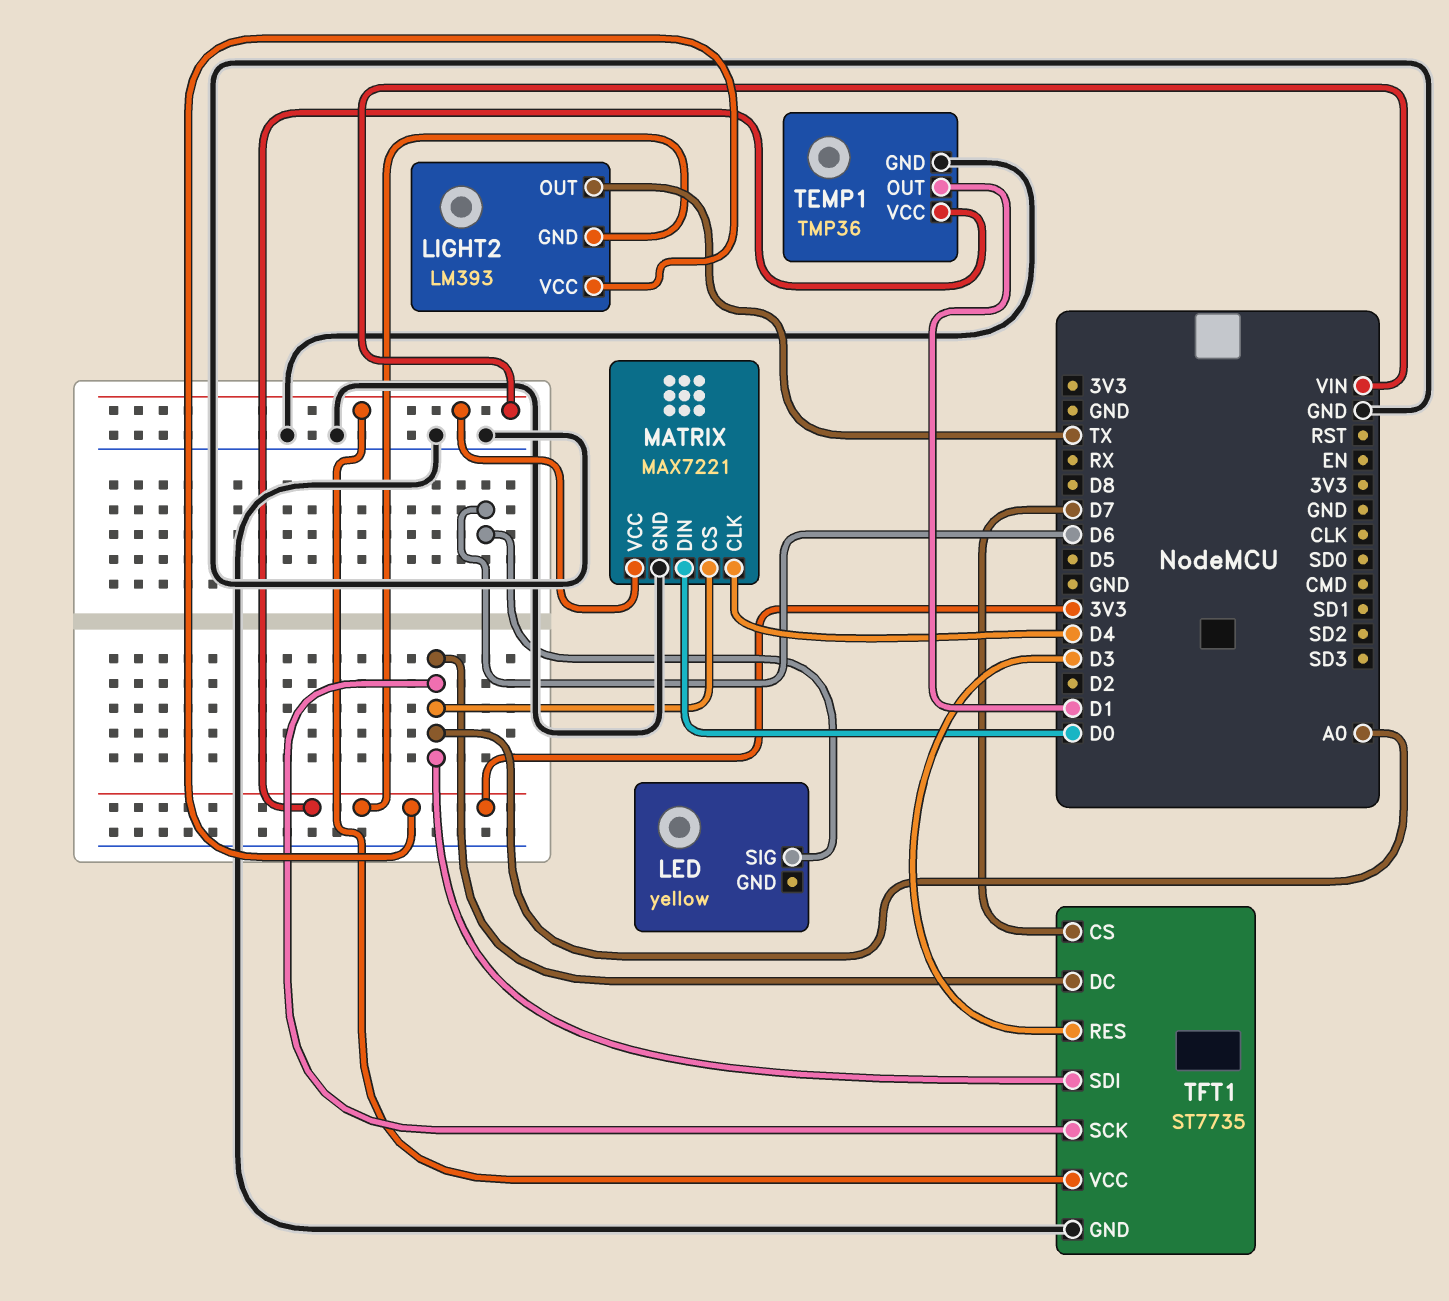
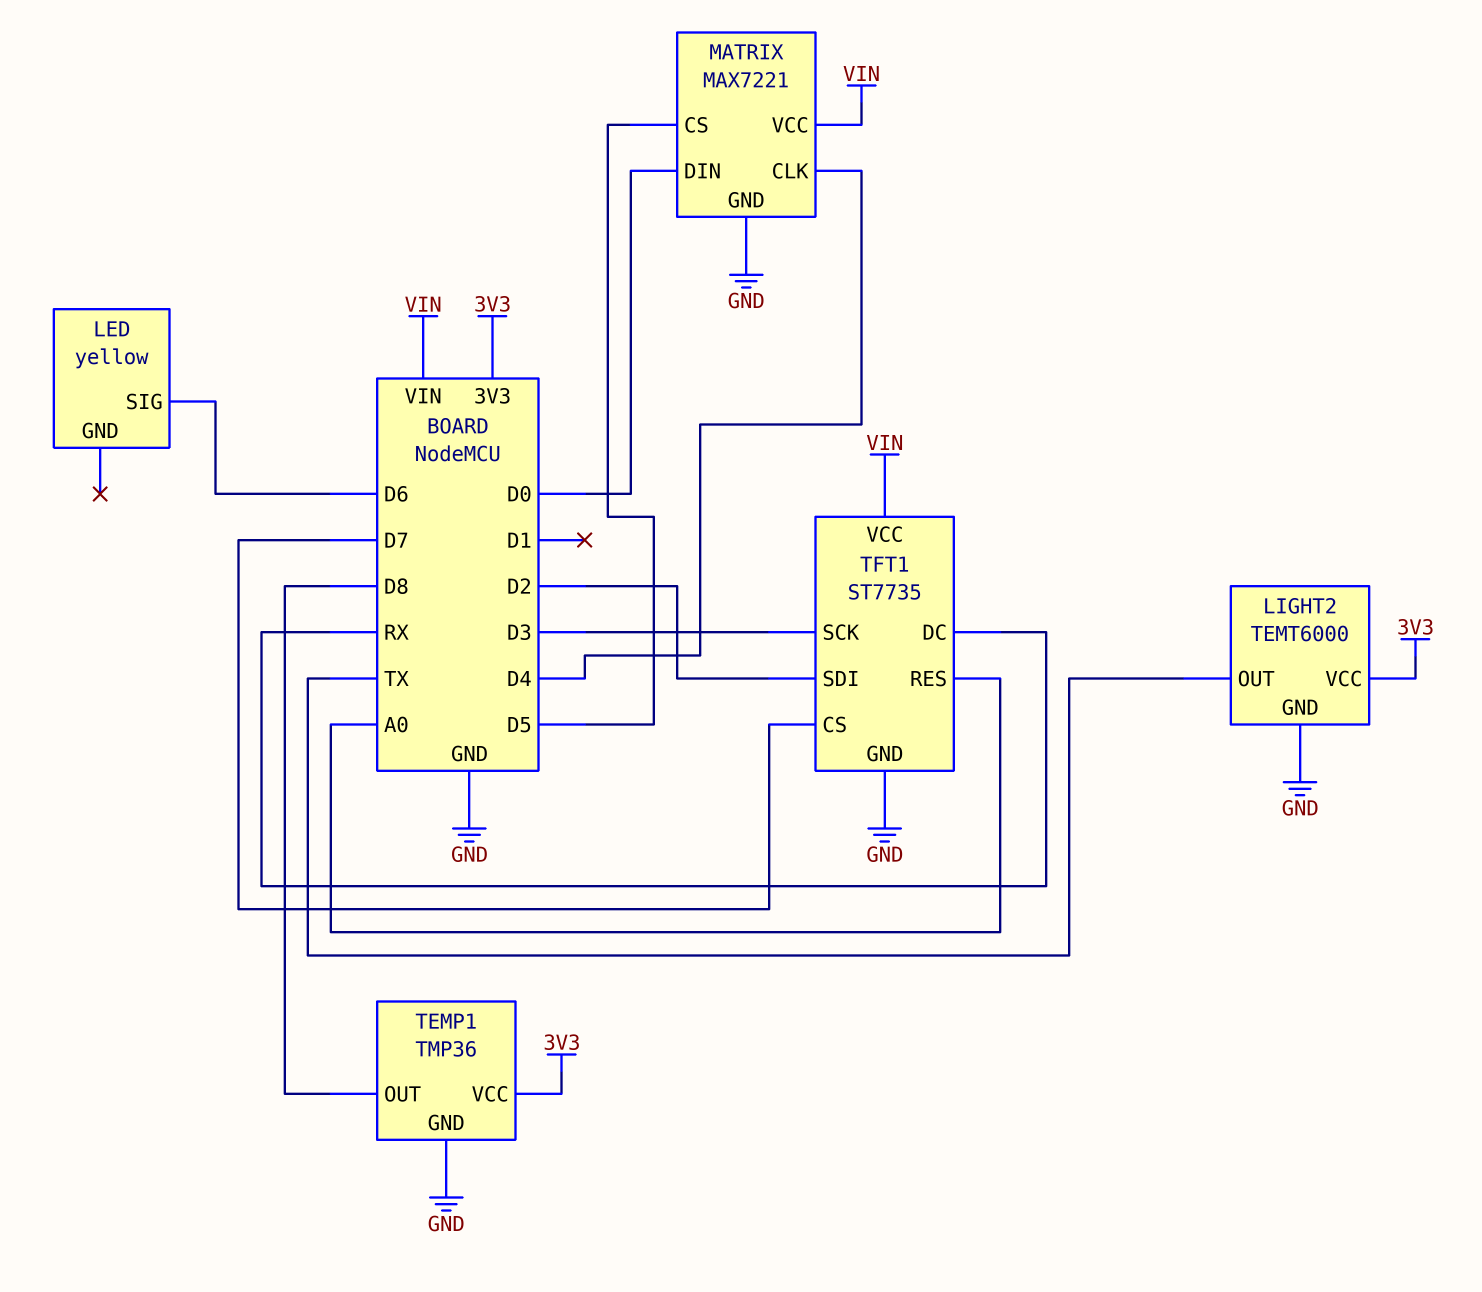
LIGHT2: LM393 -> TEMT6000
LIGHT2 pin GND: 3V3 -> GND
MATRIX pin CS: A0 -> D5
TEMP1 pin OUT: D1 -> D8
TFT1 pin DC: A0 -> RX
TFT1 pin RES: D3 -> A0
TFT1 pin SCK: A0 -> D3
TFT1 pin SDI: A0 -> D2

